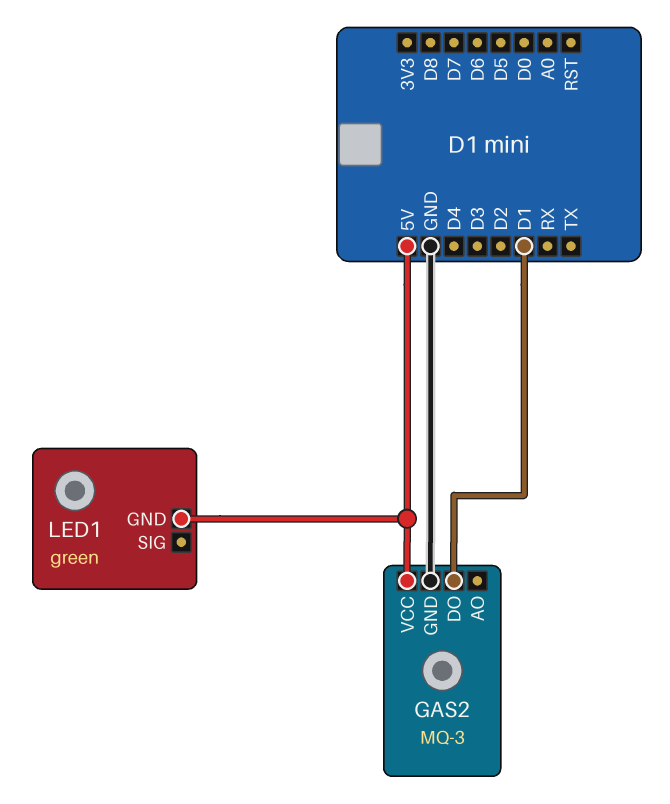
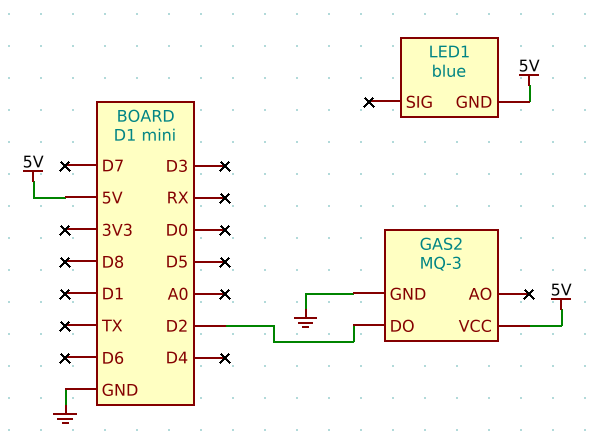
GAS2 pin DO: D1 -> D2
LED1: green -> blue

